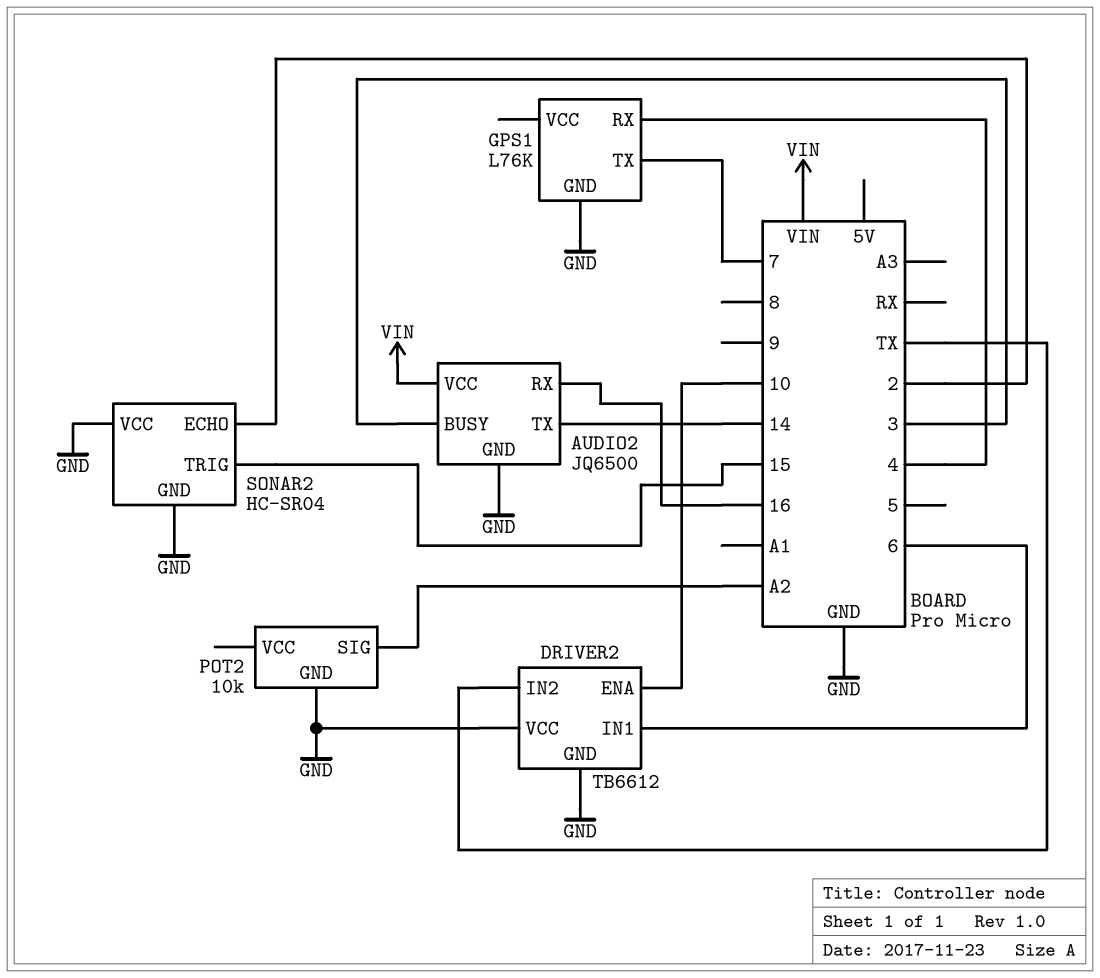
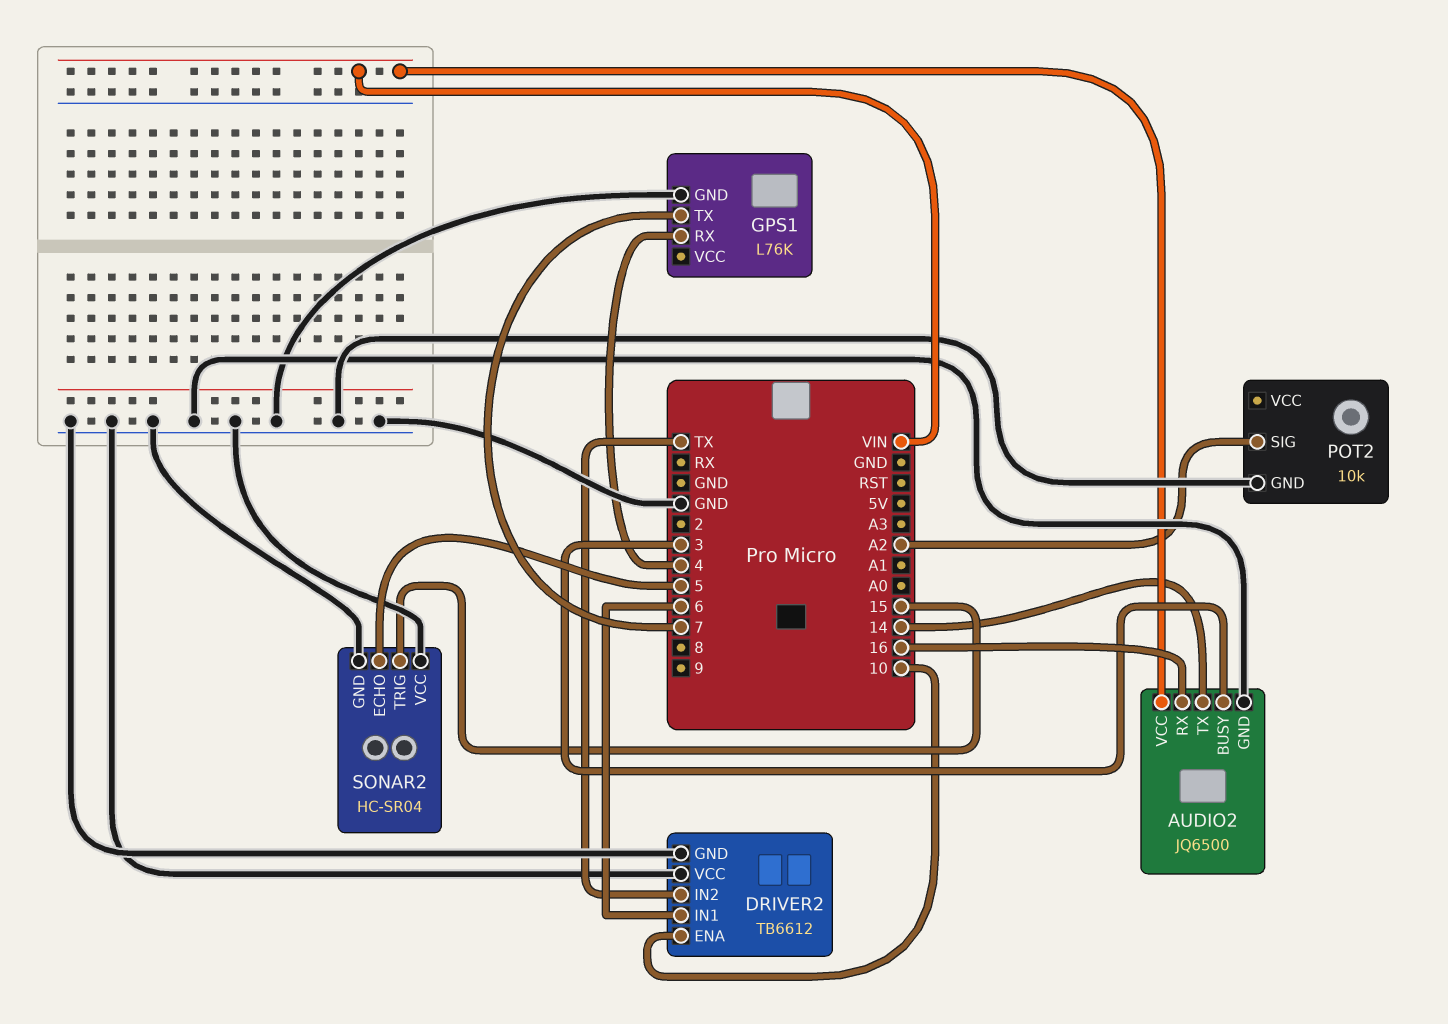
SONAR2 pin ECHO: 2 -> 5

